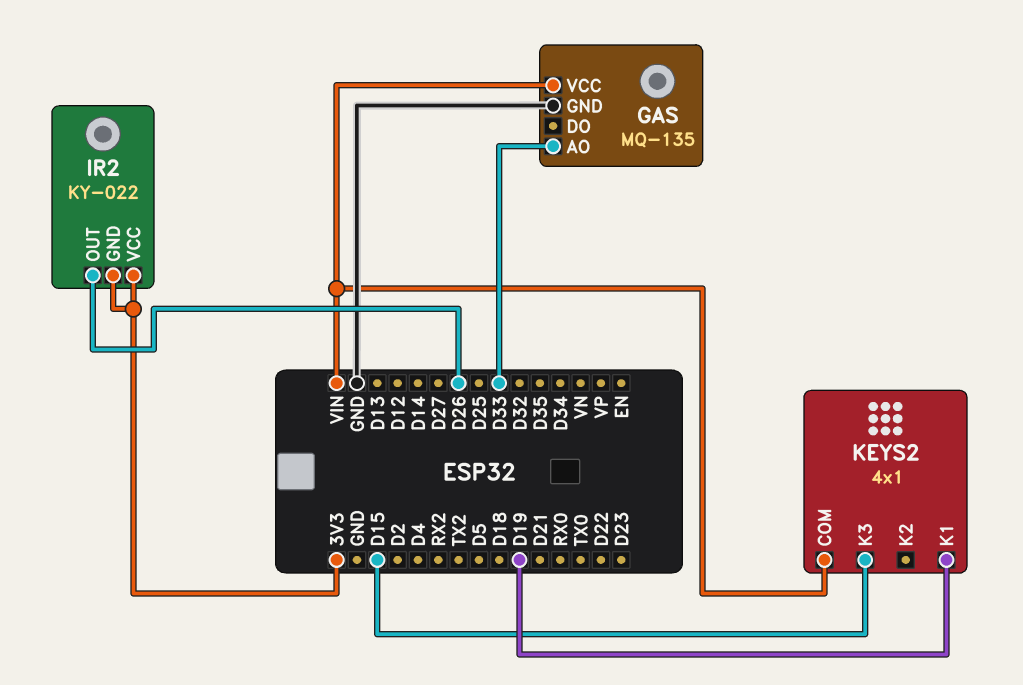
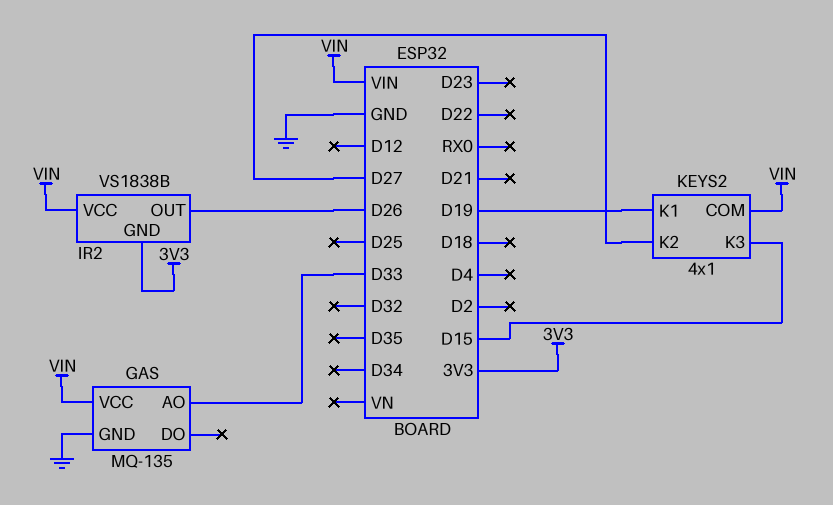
IR2: KY-022 -> VS1838B
IR2 pin VCC: 3V3 -> VIN
KEYS2 pin K2: none -> D27

